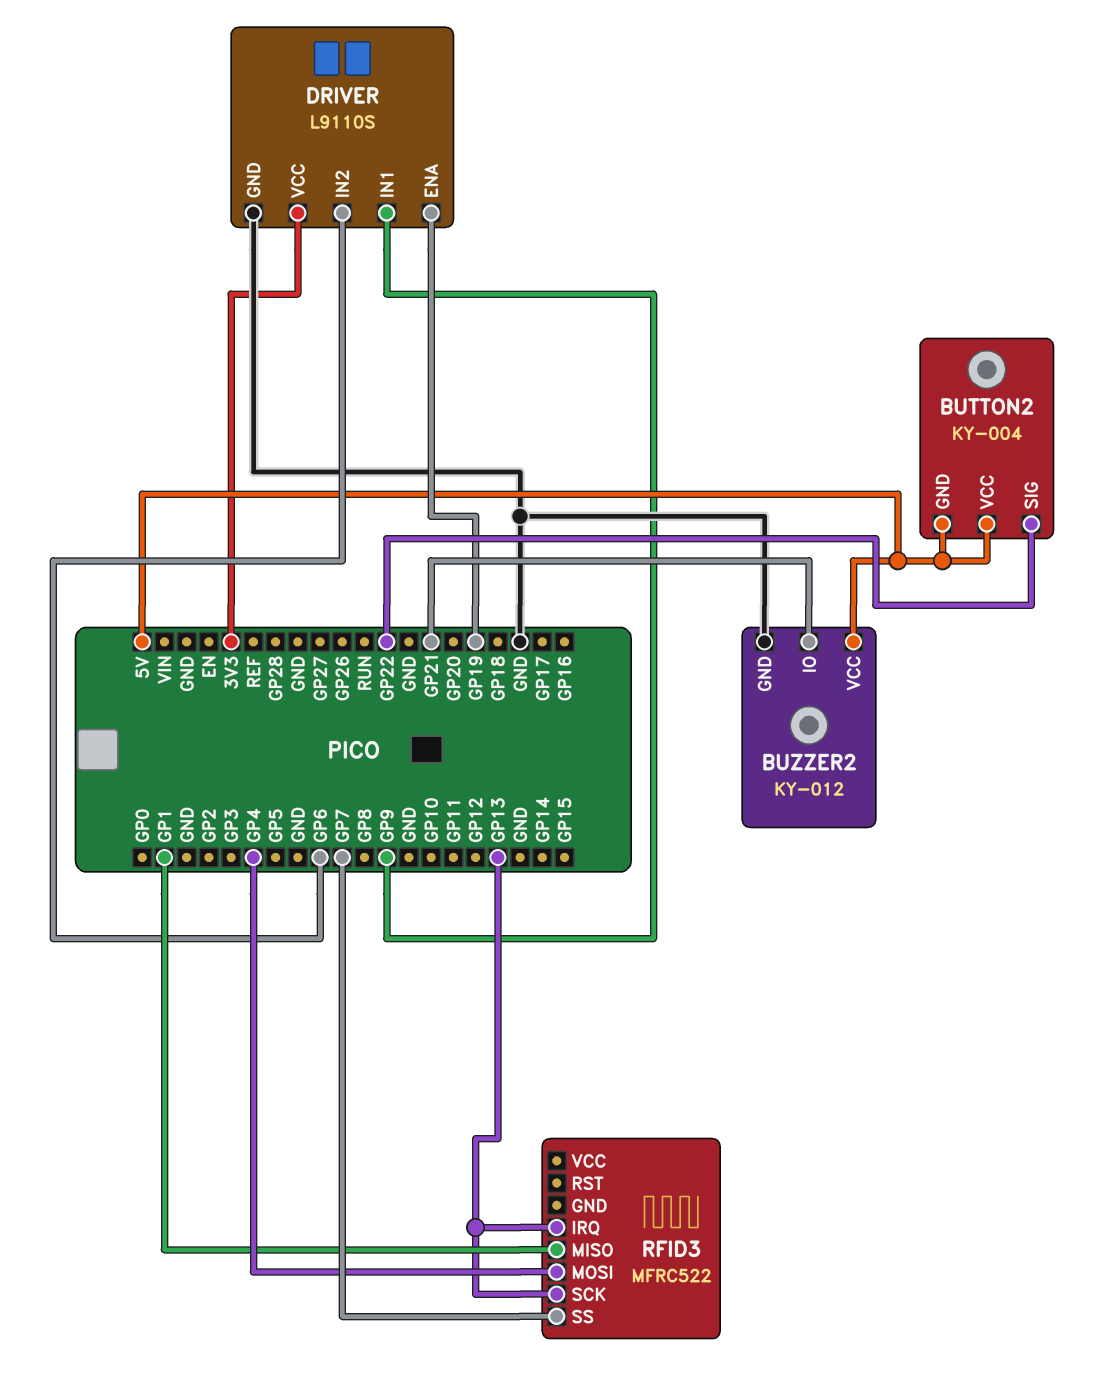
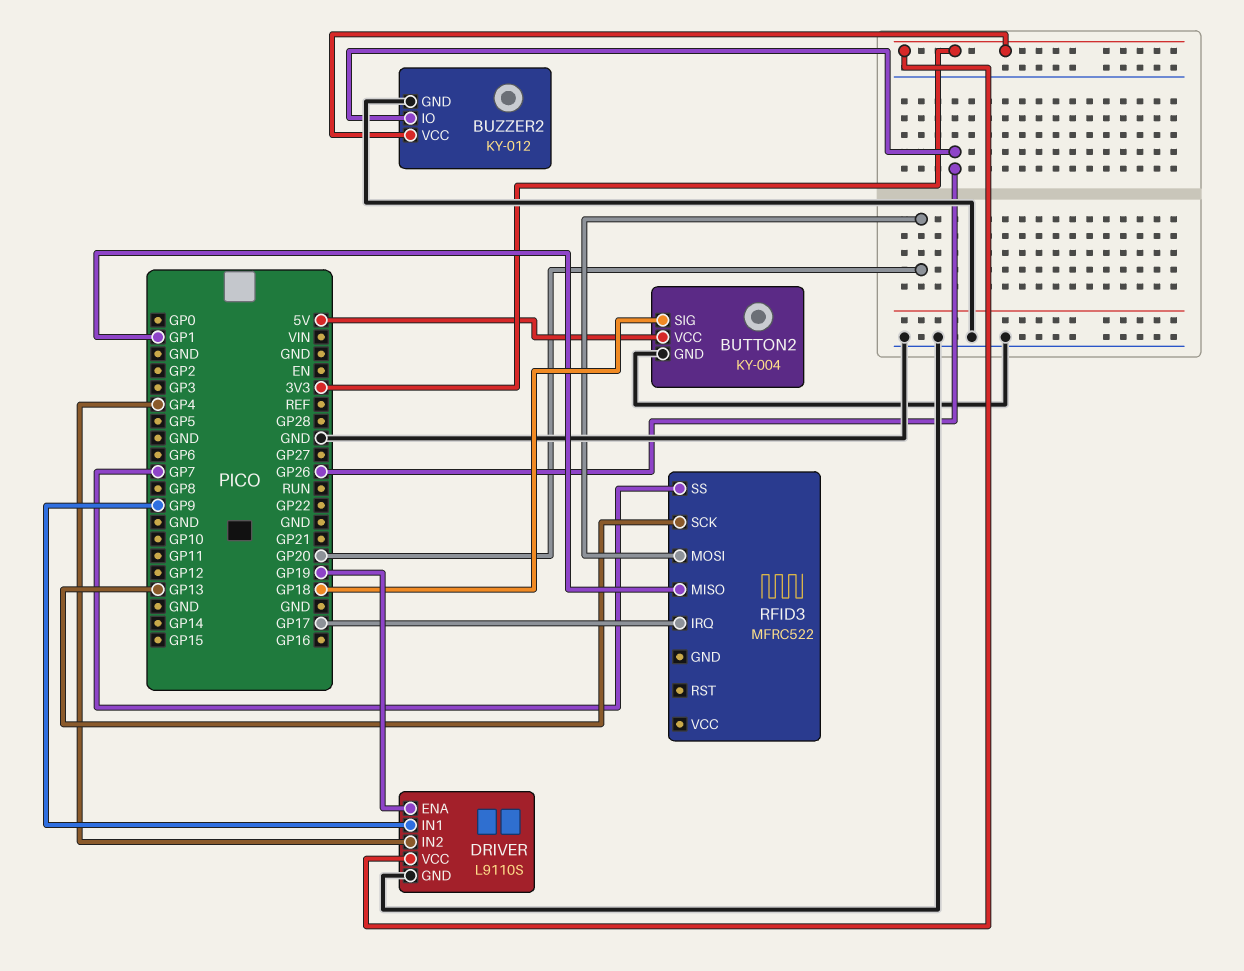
BUTTON2 pin GND: 5V -> GND
BUTTON2 pin SIG: GP22 -> GP18
BUZZER2 pin IO: GP21 -> GP26
BUZZER2 pin VCC: 5V -> 3V3
DRIVER pin IN2: GP6 -> GP4
RFID3 pin IRQ: GP13 -> GP17
RFID3 pin MOSI: GP4 -> GP20

